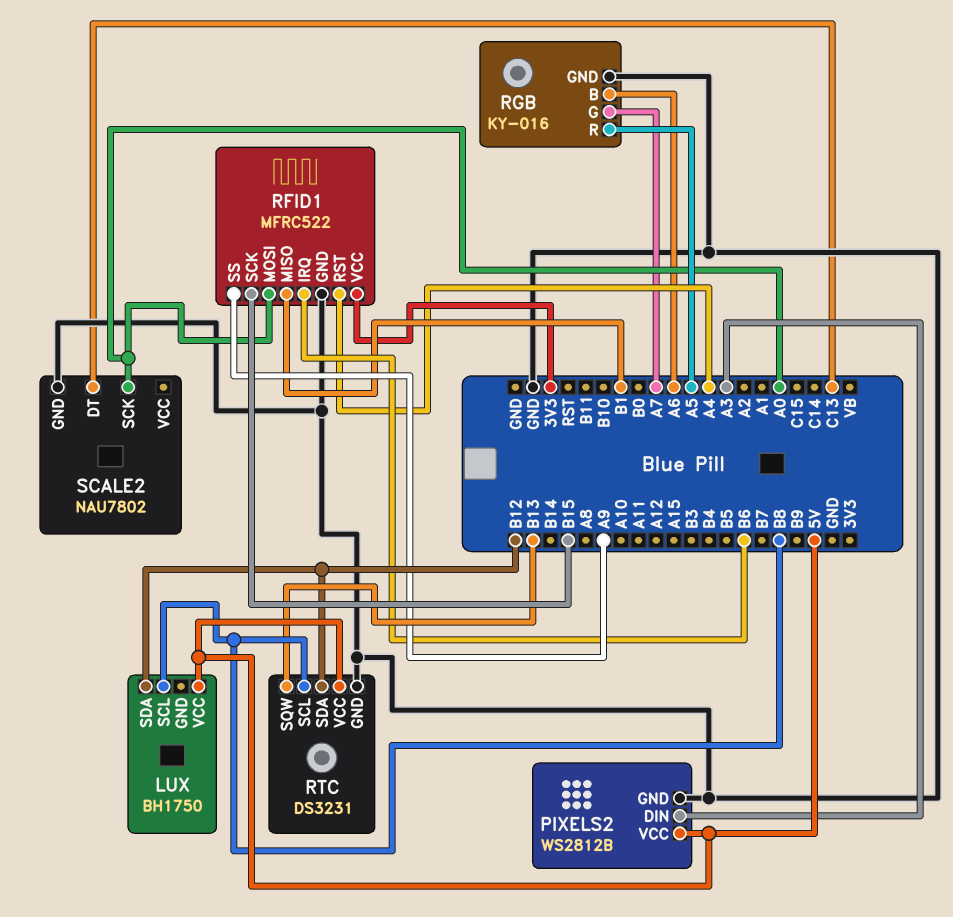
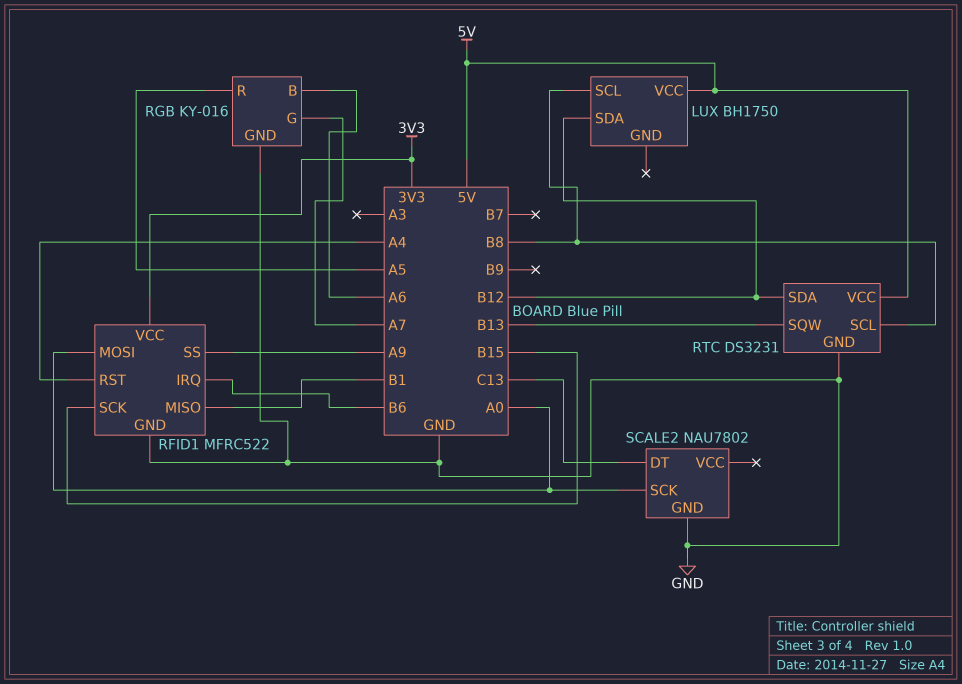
PIXELS2: WS2812B -> none
PIXELS2 pin DIN: A3 -> none
PIXELS2 pin GND: GND -> none
PIXELS2 pin VCC: 5V -> none

